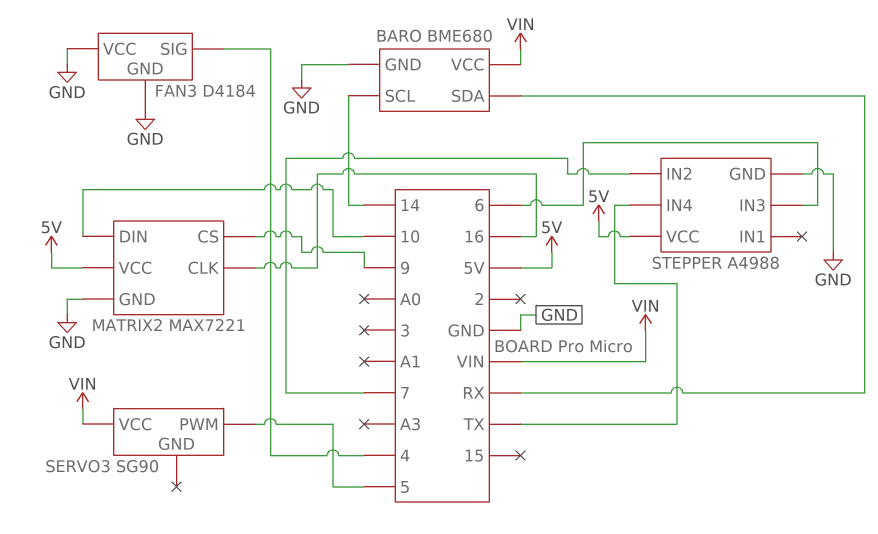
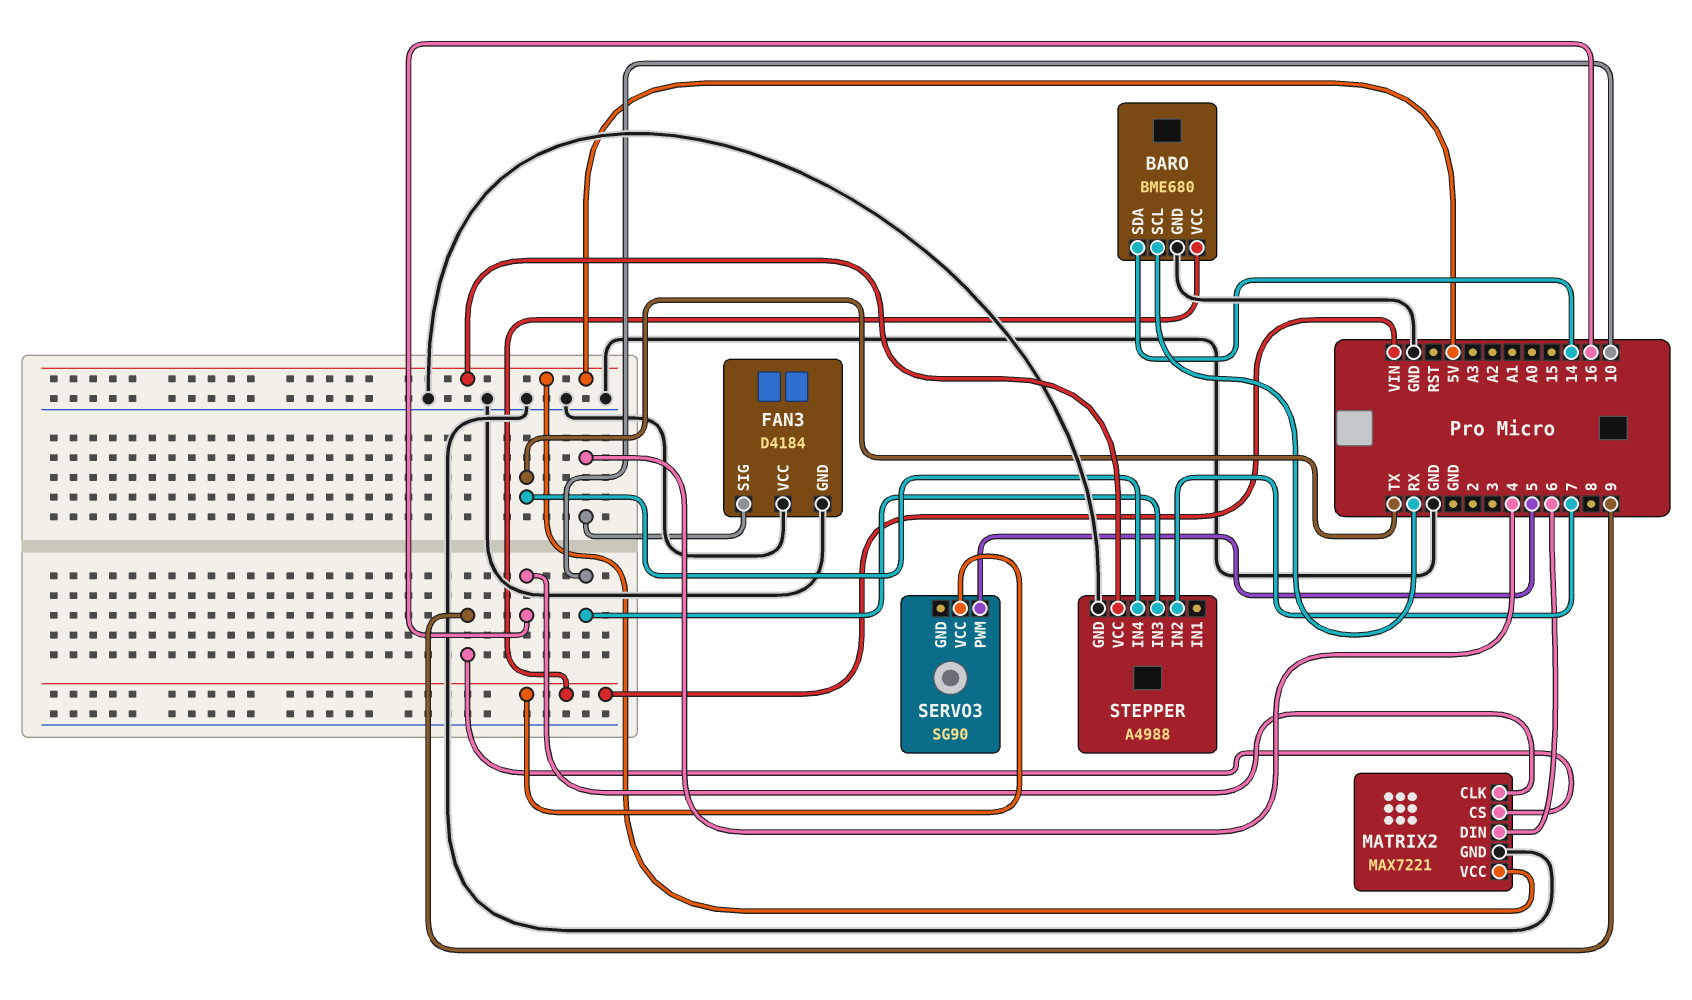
BARO pin SCL: 14 -> RX
BARO pin SDA: RX -> 14
MATRIX2 pin DIN: 10 -> 6
STEPPER pin IN3: 6 -> 10

